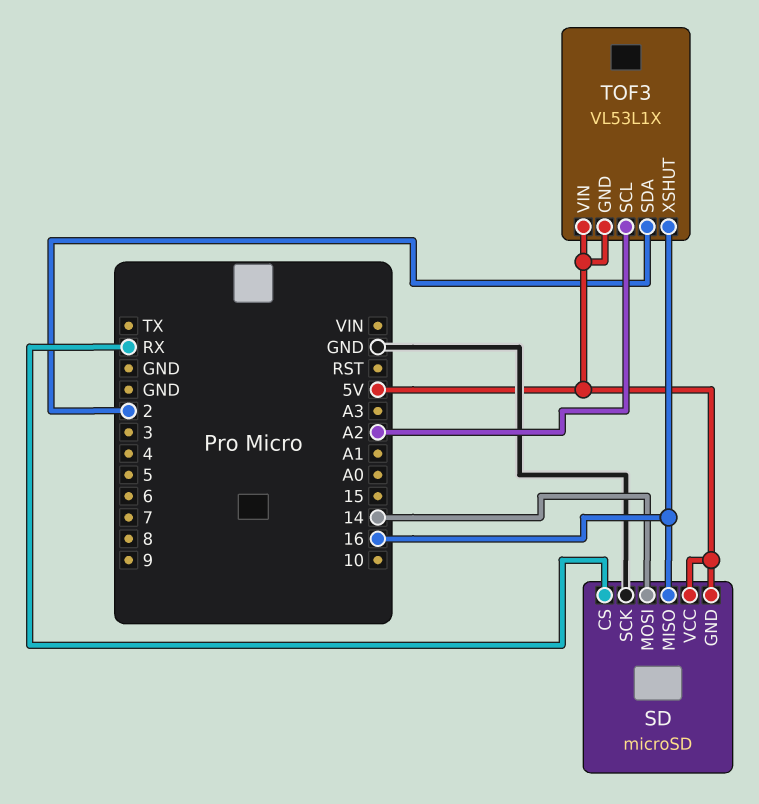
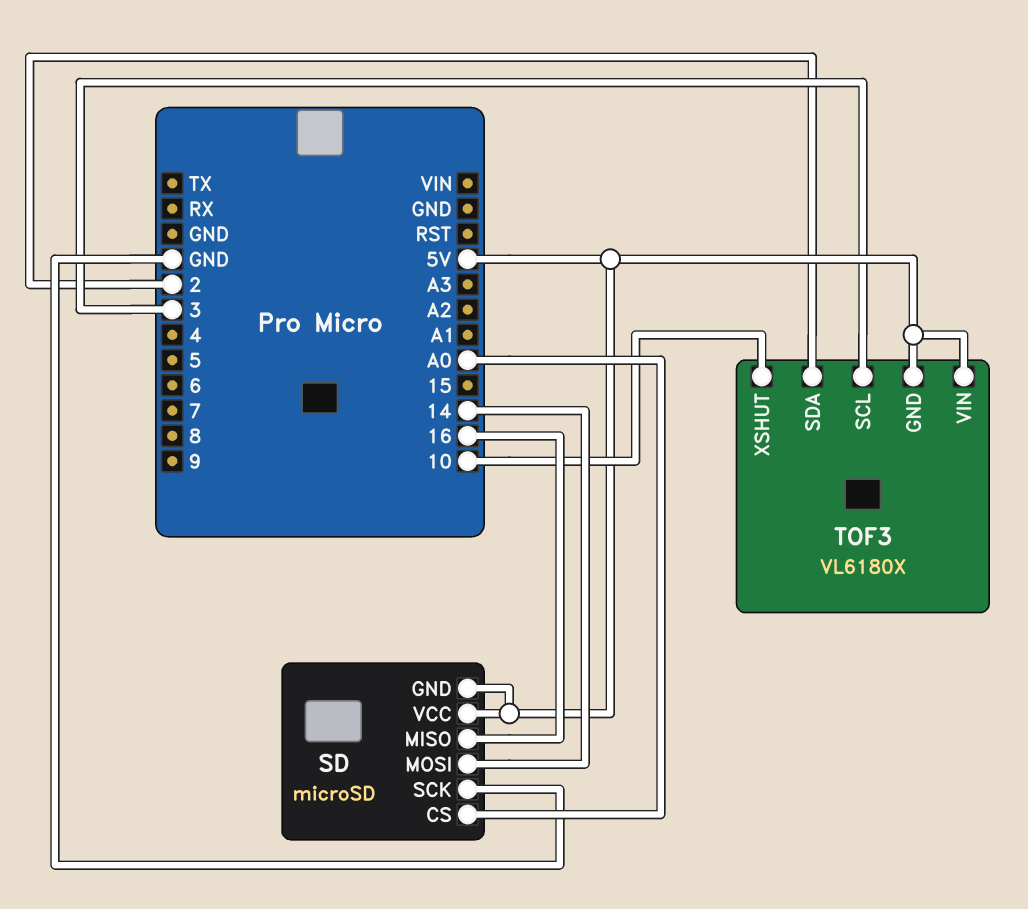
SD pin CS: RX -> A0
TOF3: VL53L1X -> VL6180X
TOF3 pin SCL: A2 -> 3
TOF3 pin XSHUT: 16 -> 10

